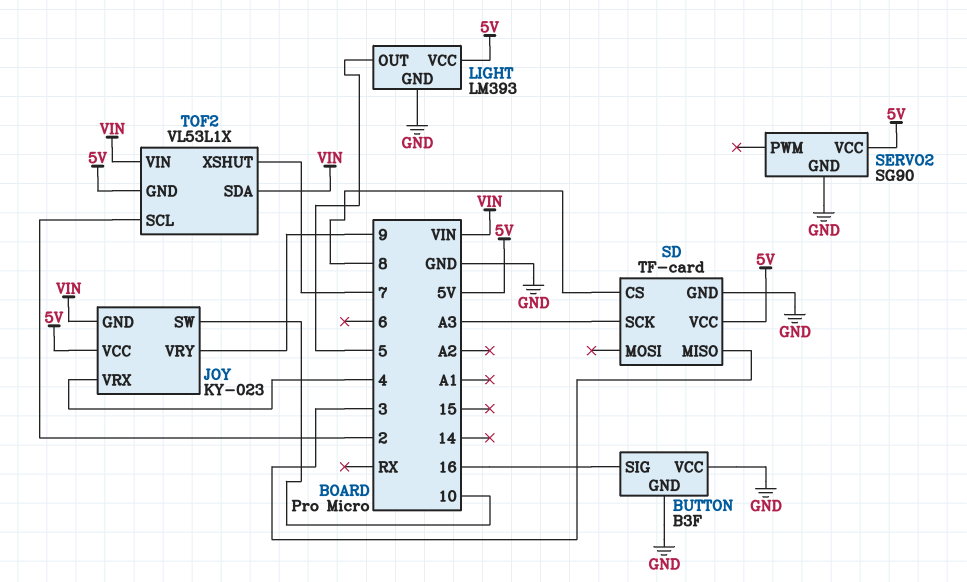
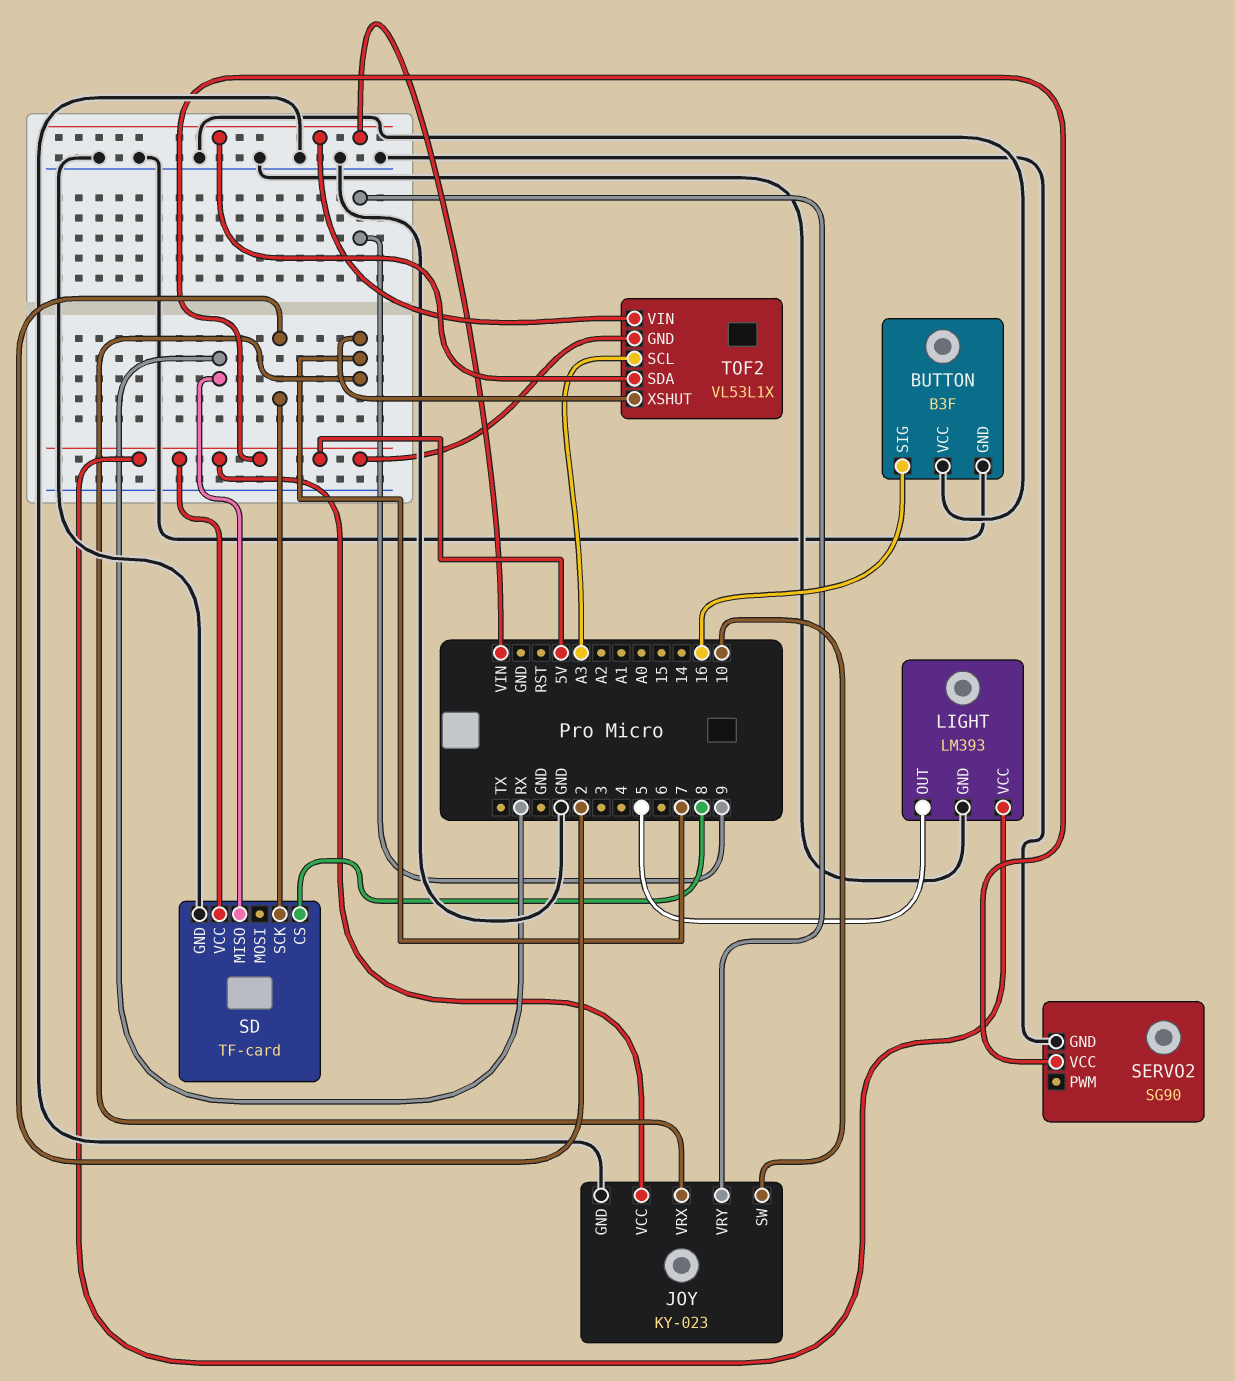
JOY pin GND: VIN -> GND
JOY pin VRX: 4 -> 7
SD pin MISO: 3 -> RX
SD pin SCK: A3 -> 2
TOF2 pin SCL: 2 -> A3

